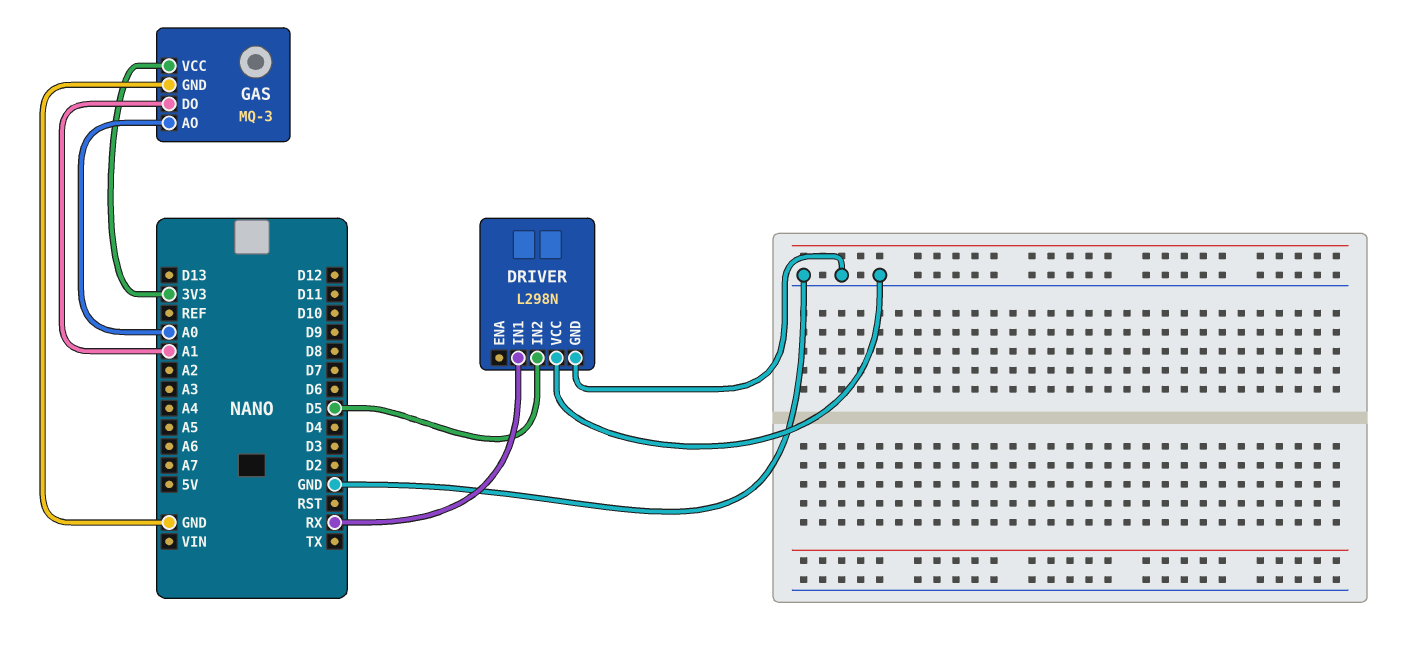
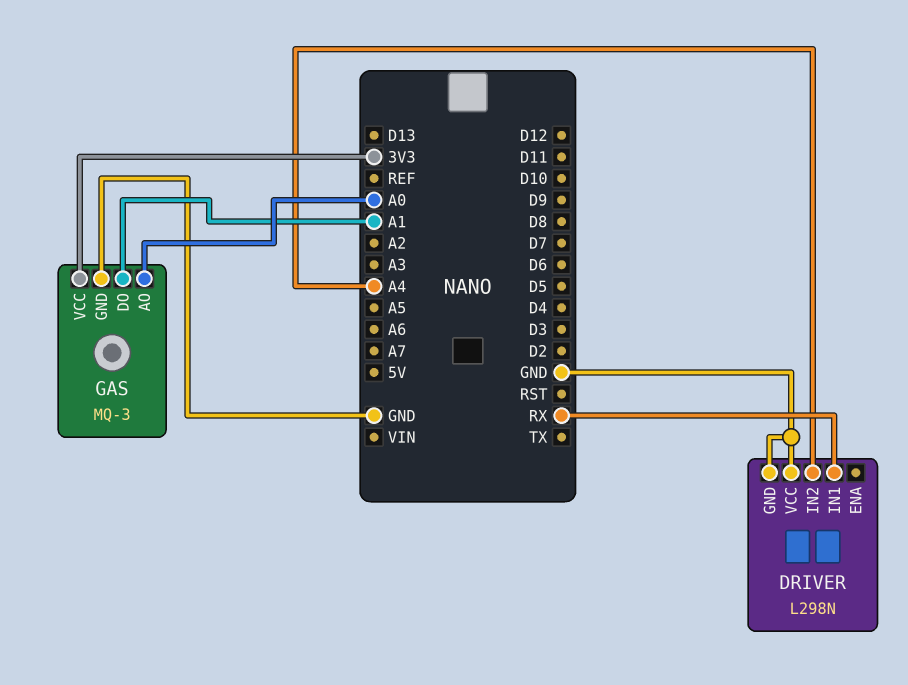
DRIVER pin IN2: D5 -> A4

